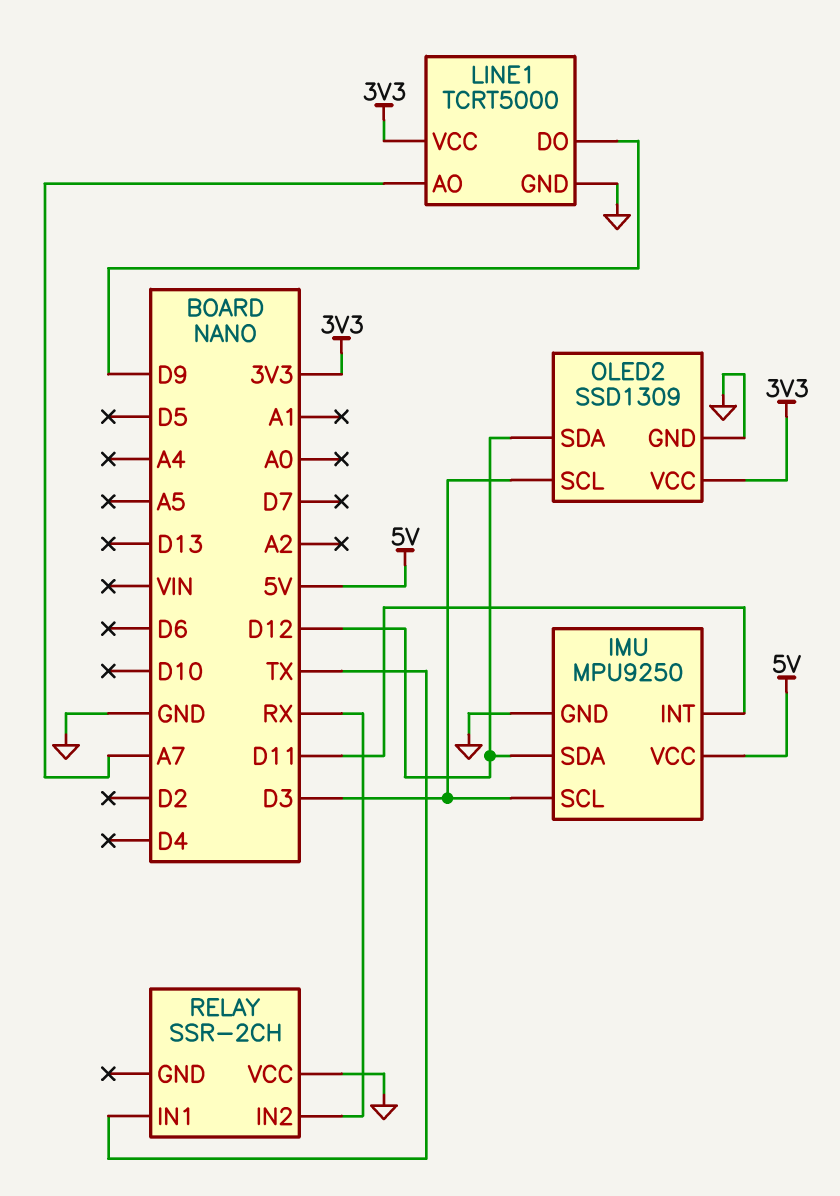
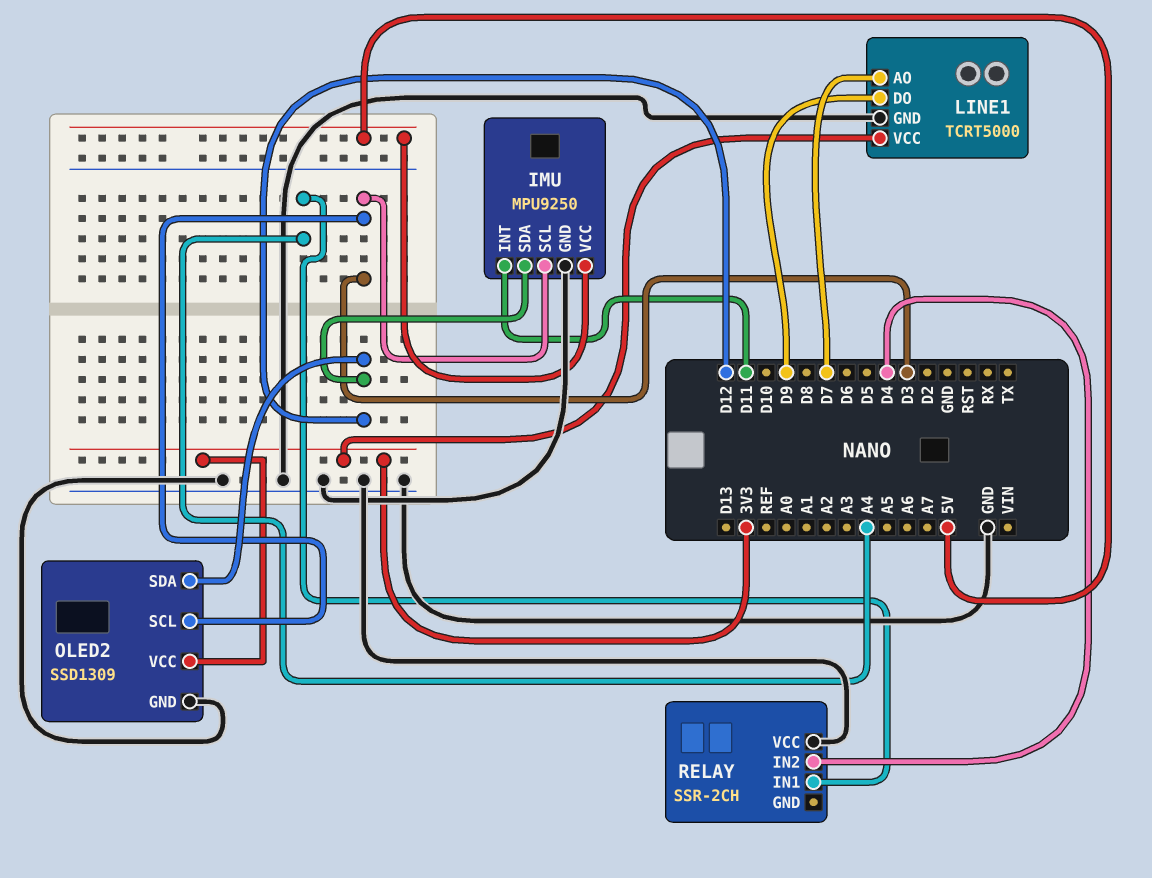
LINE1 pin AO: A7 -> D7
RELAY pin IN1: TX -> A4
RELAY pin IN2: RX -> D4

